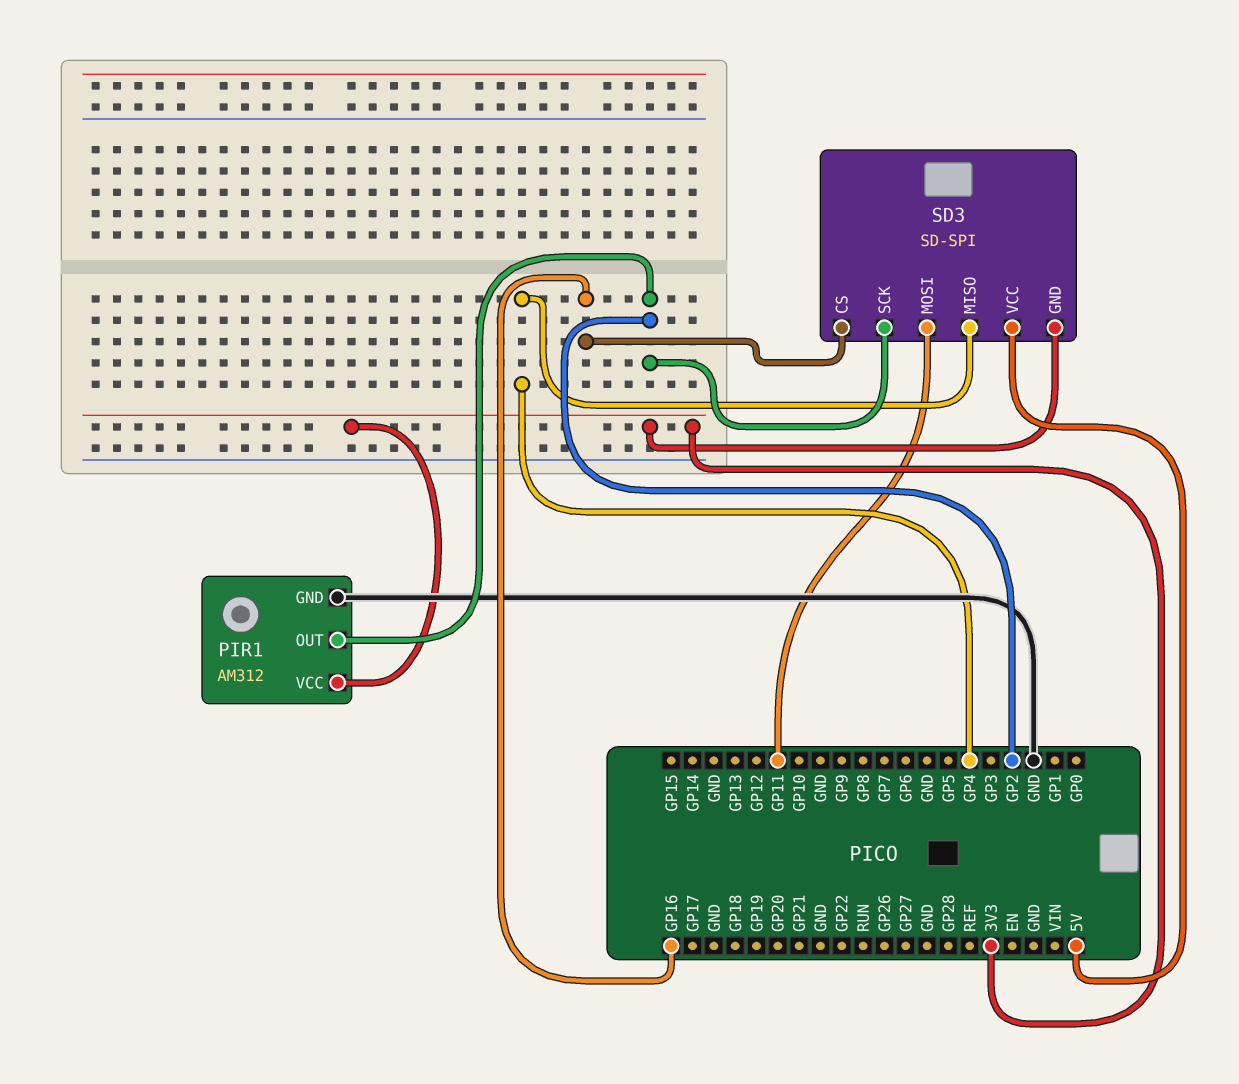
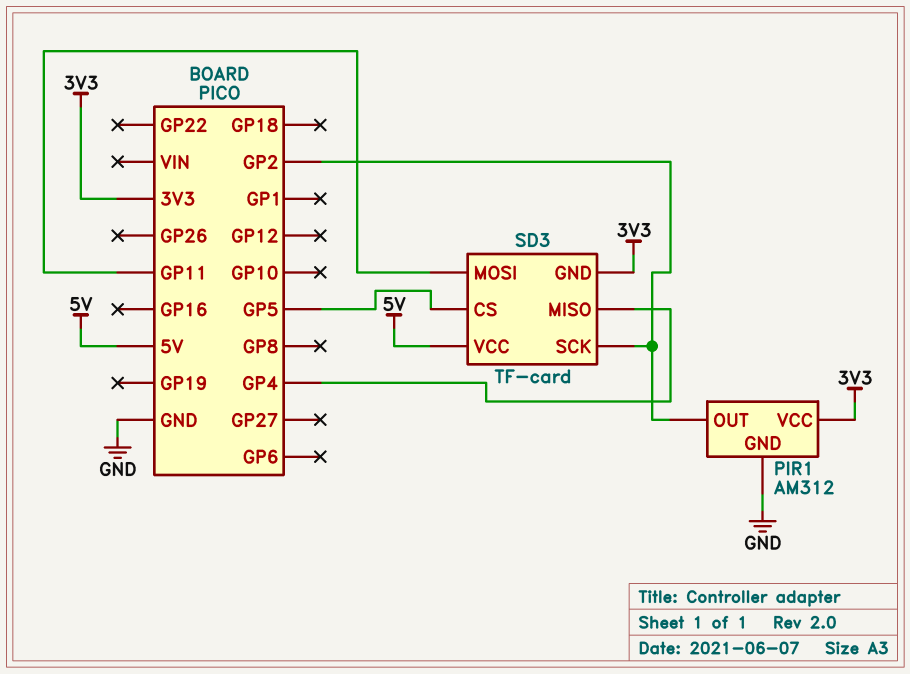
SD3: SD-SPI -> TF-card
SD3 pin CS: GP16 -> GP5

